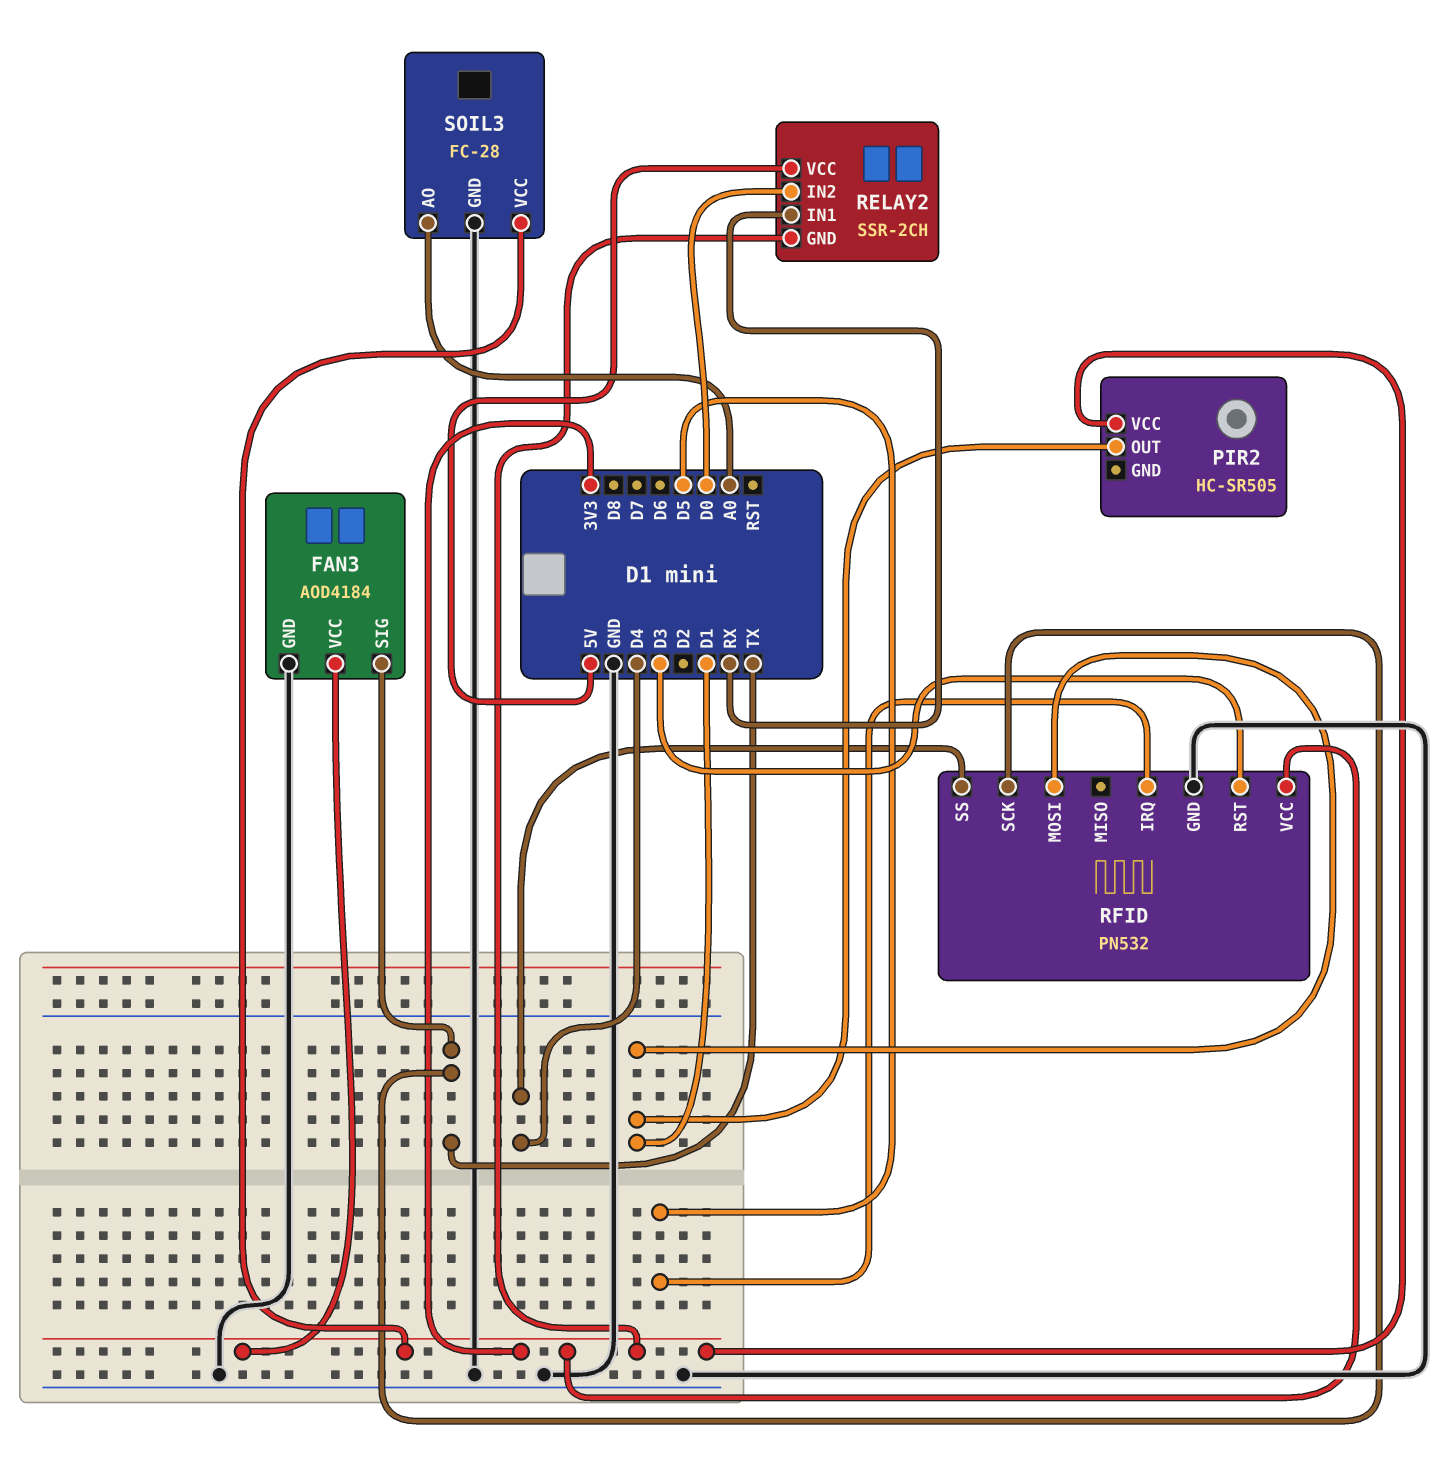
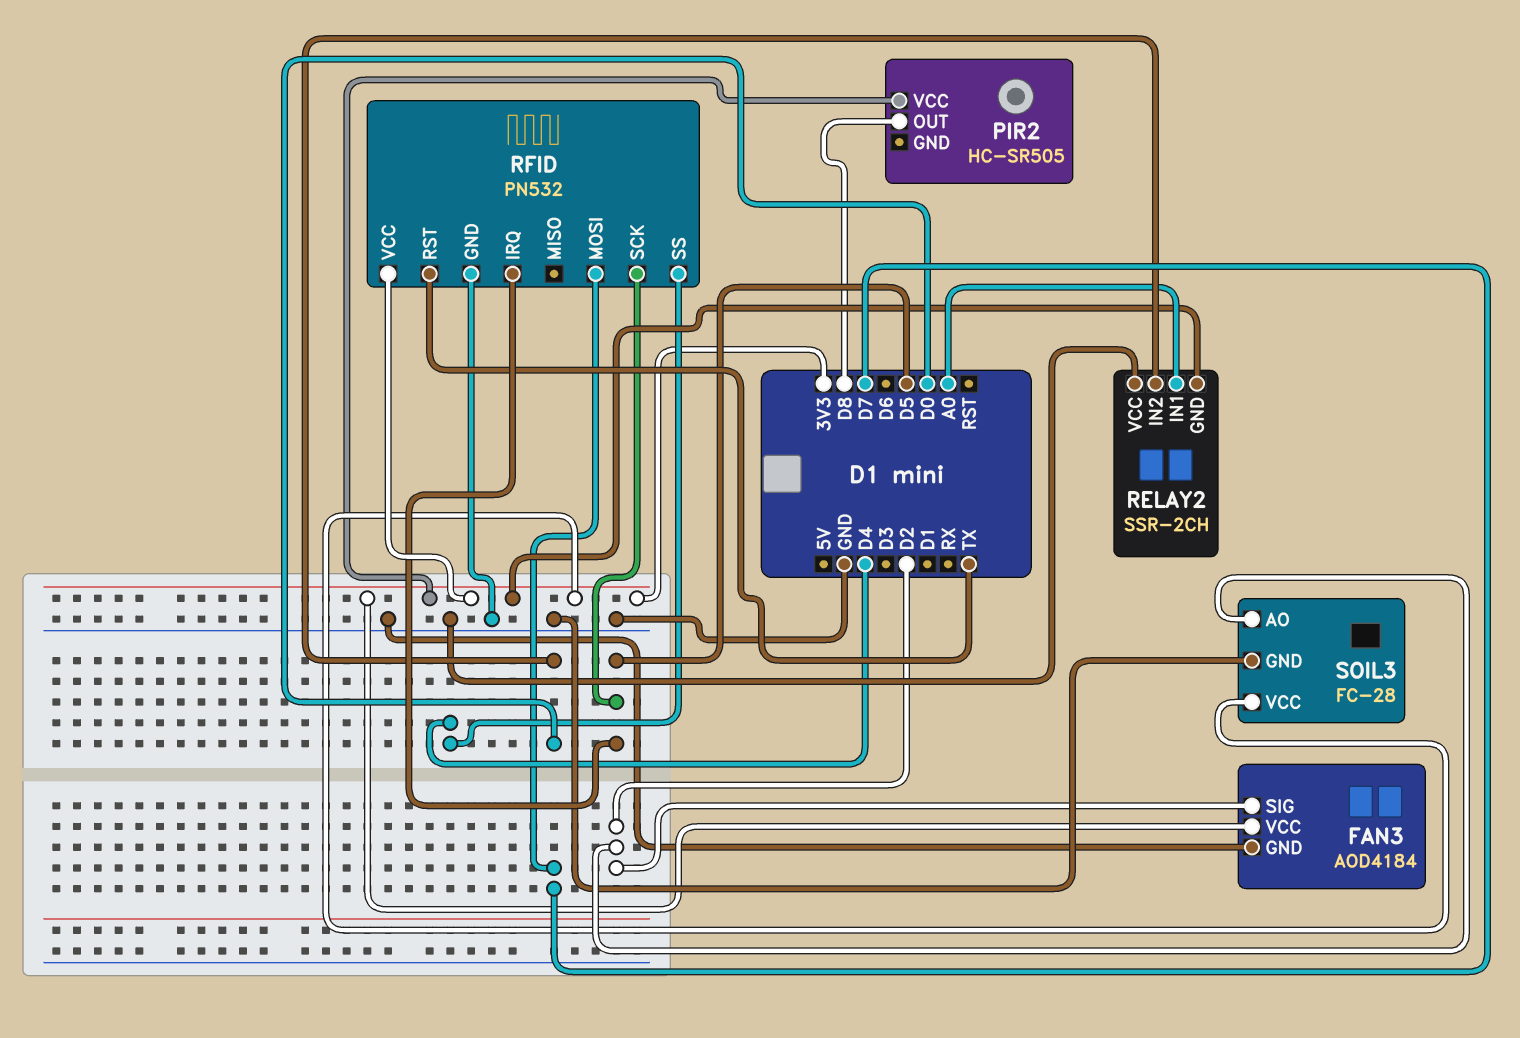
FAN3 pin SIG: TX -> D2
PIR2 pin OUT: D1 -> D8
RELAY2 pin IN1: RX -> A0
RELAY2 pin VCC: 5V -> GND
RFID pin MOSI: D1 -> D7
RFID pin RST: D3 -> TX
RFID pin SCK: TX -> D5
SOIL3 pin AO: A0 -> D2

